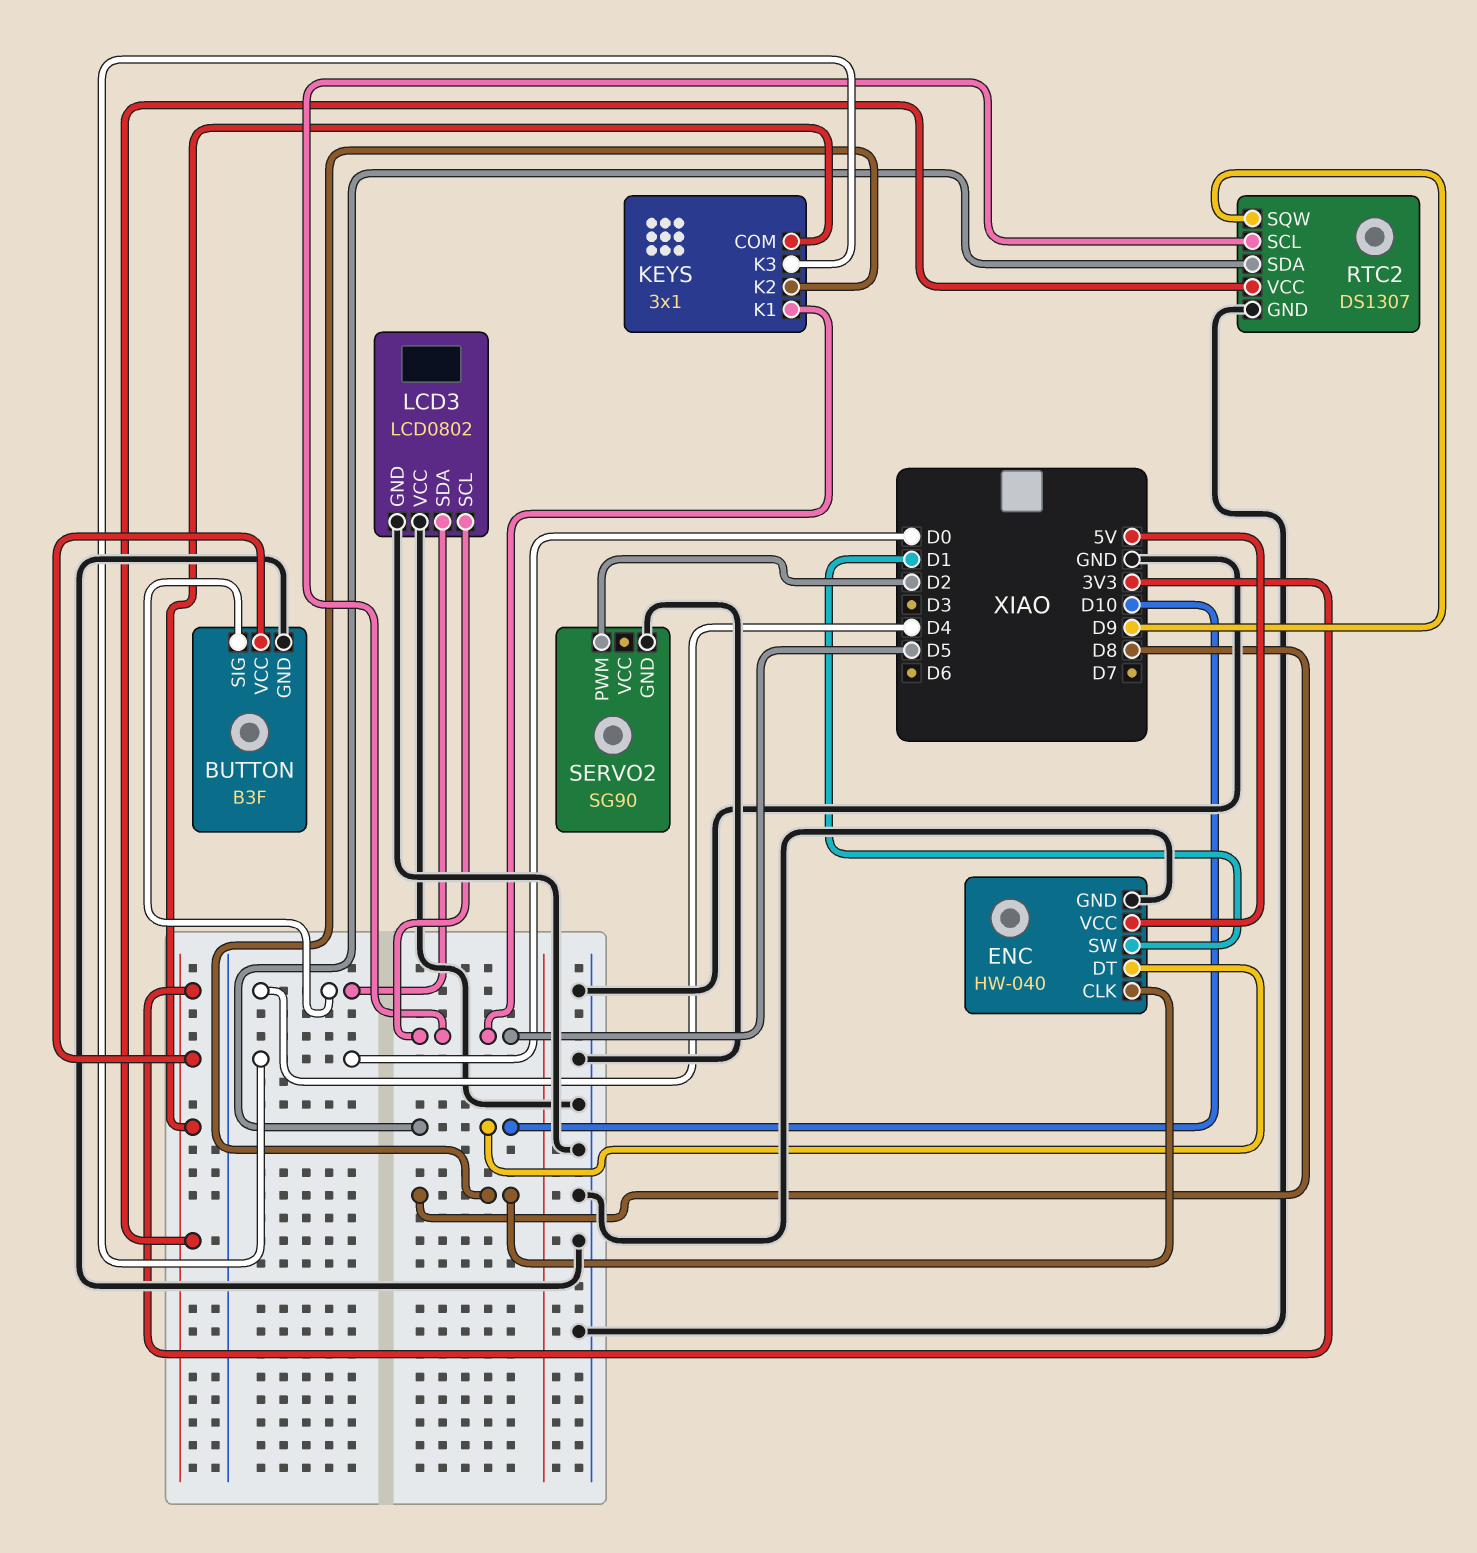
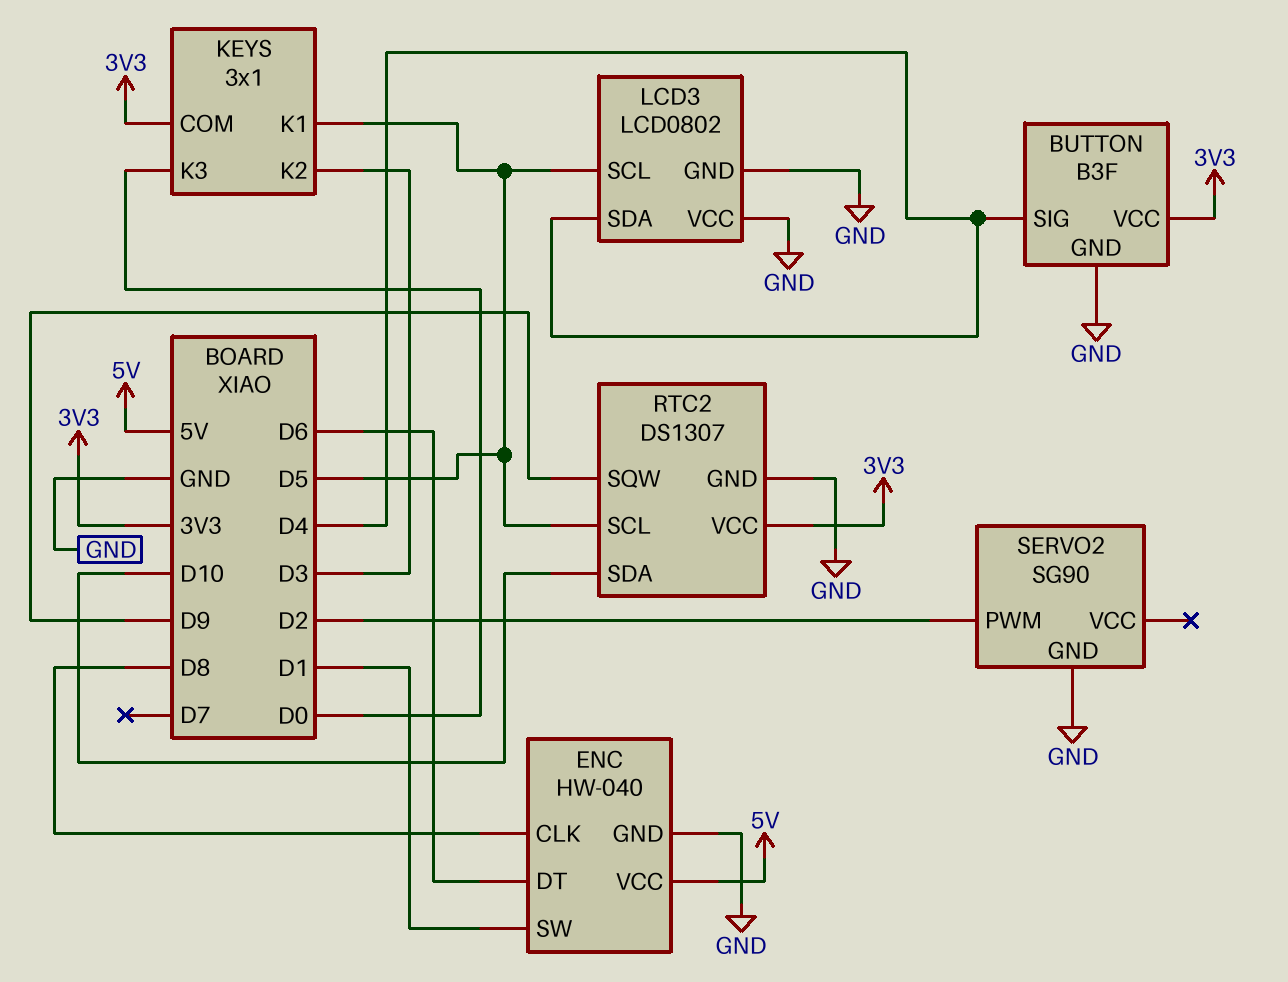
ENC pin DT: D10 -> D6
KEYS pin K2: D8 -> D3

